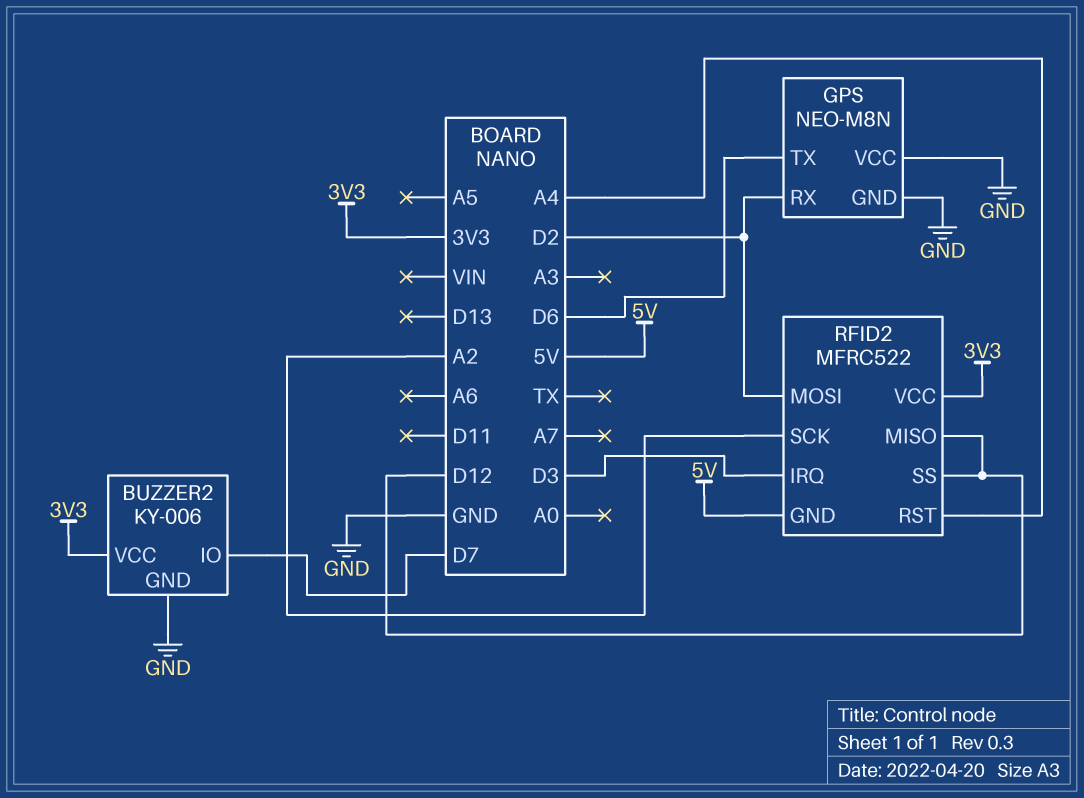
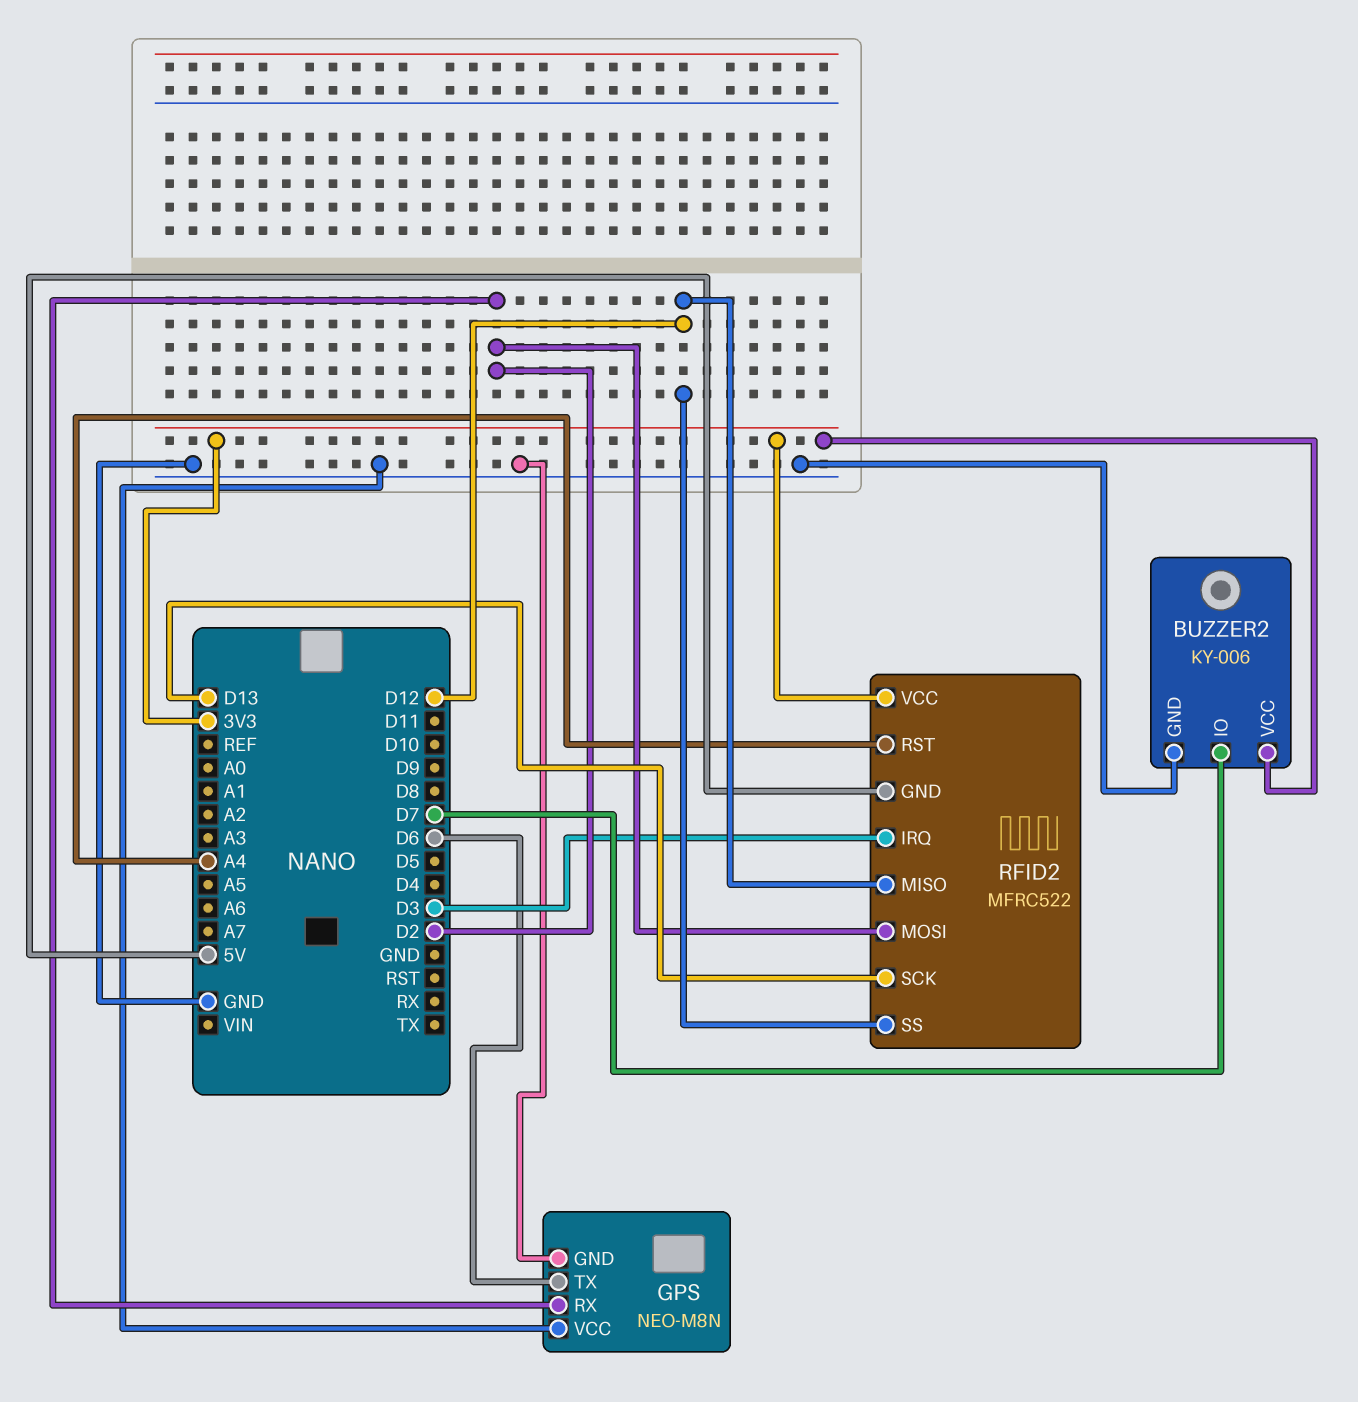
RFID2 pin SCK: A2 -> D13

